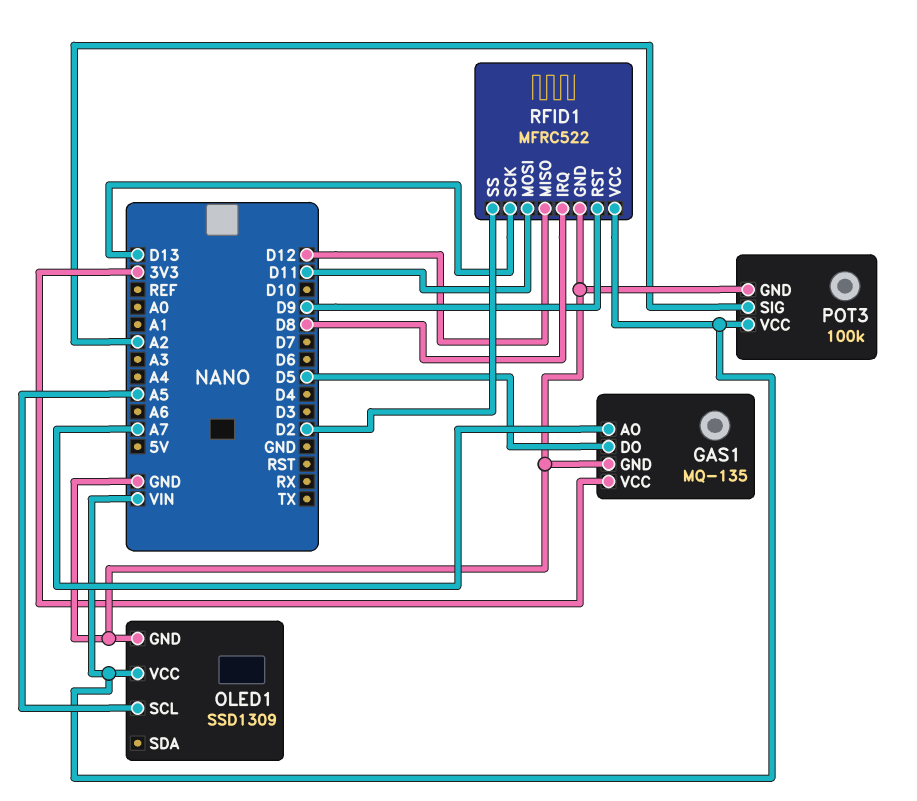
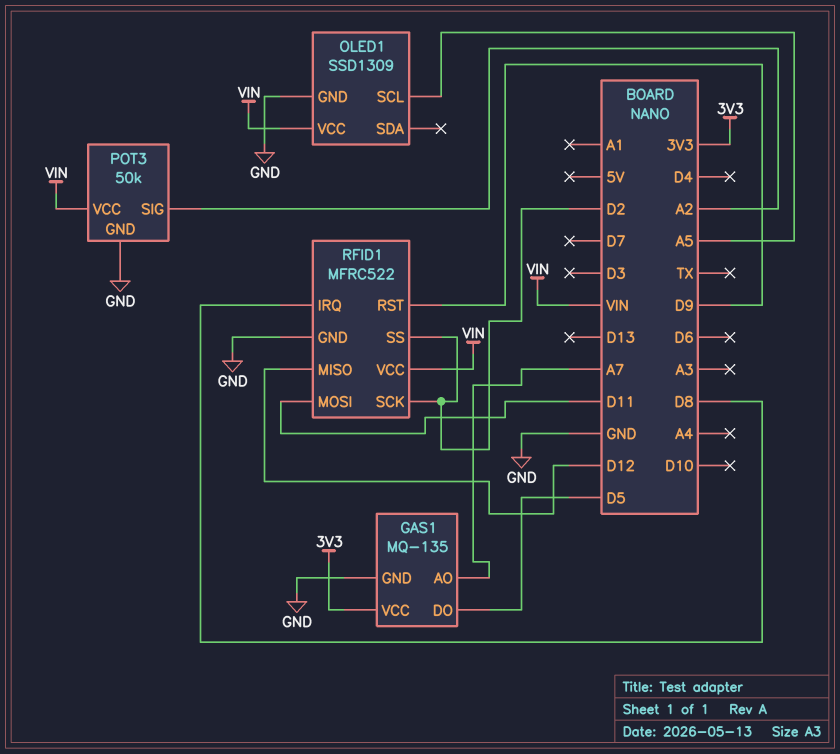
POT3: 100k -> 50k
RFID1 pin SCK: D13 -> D2

